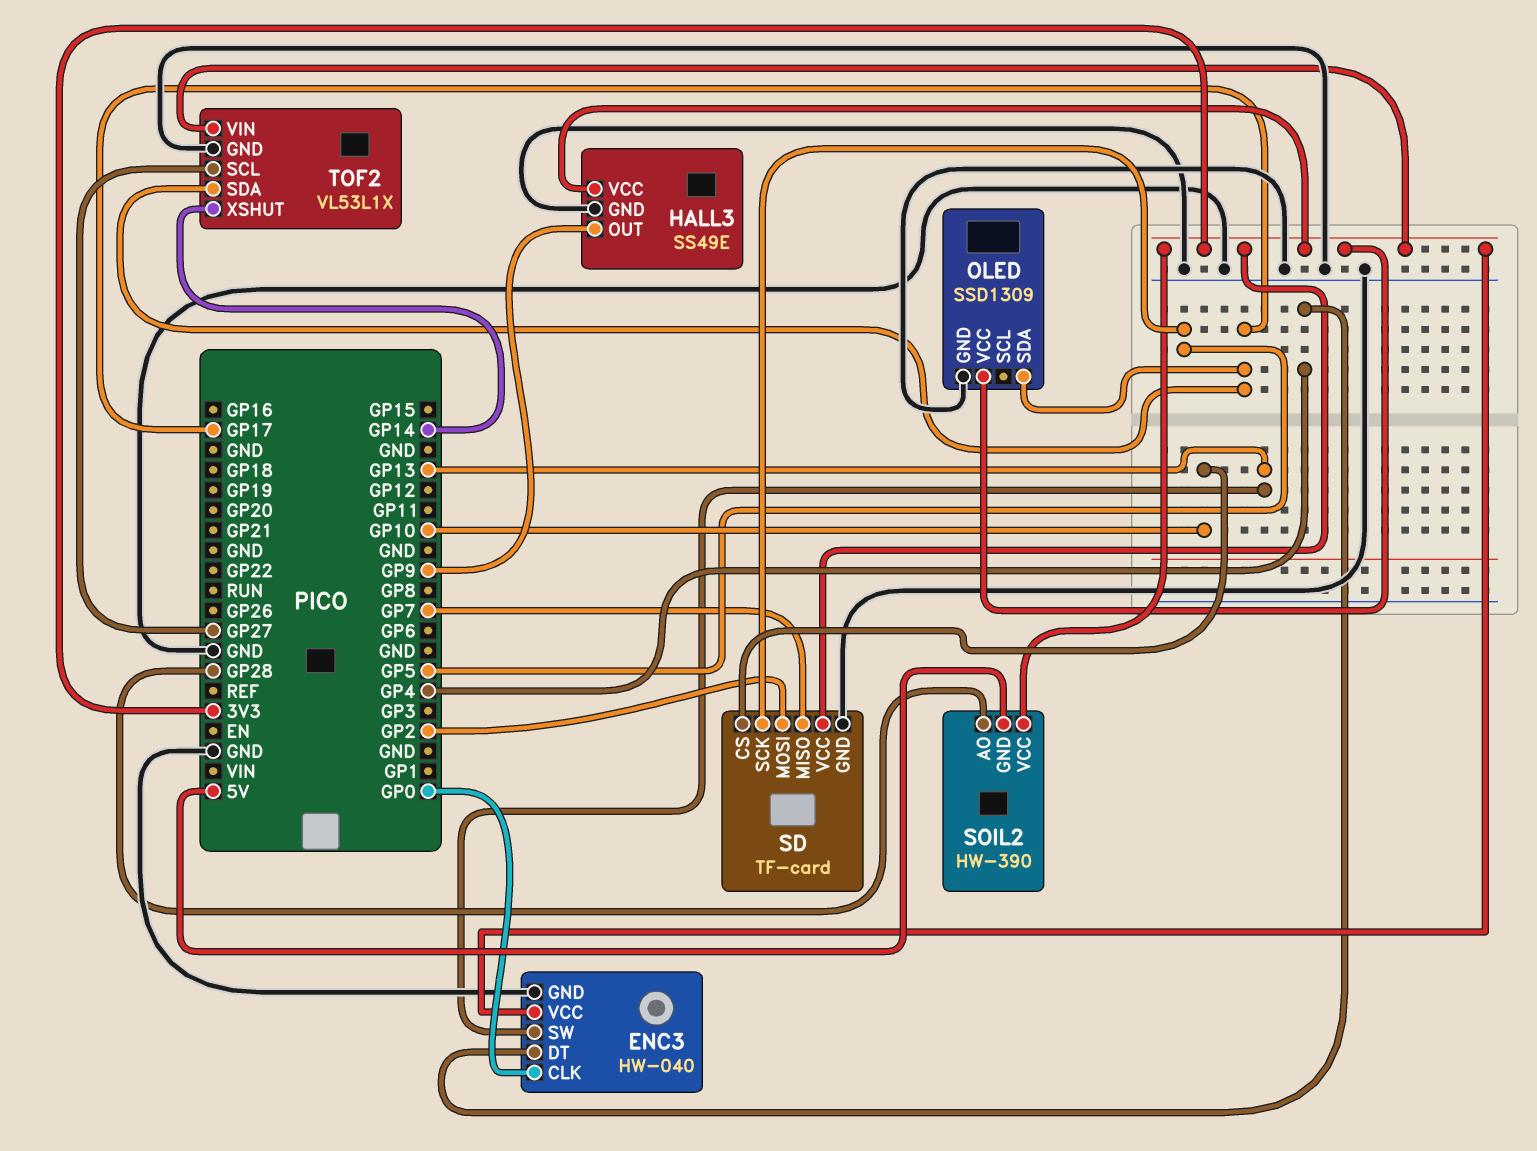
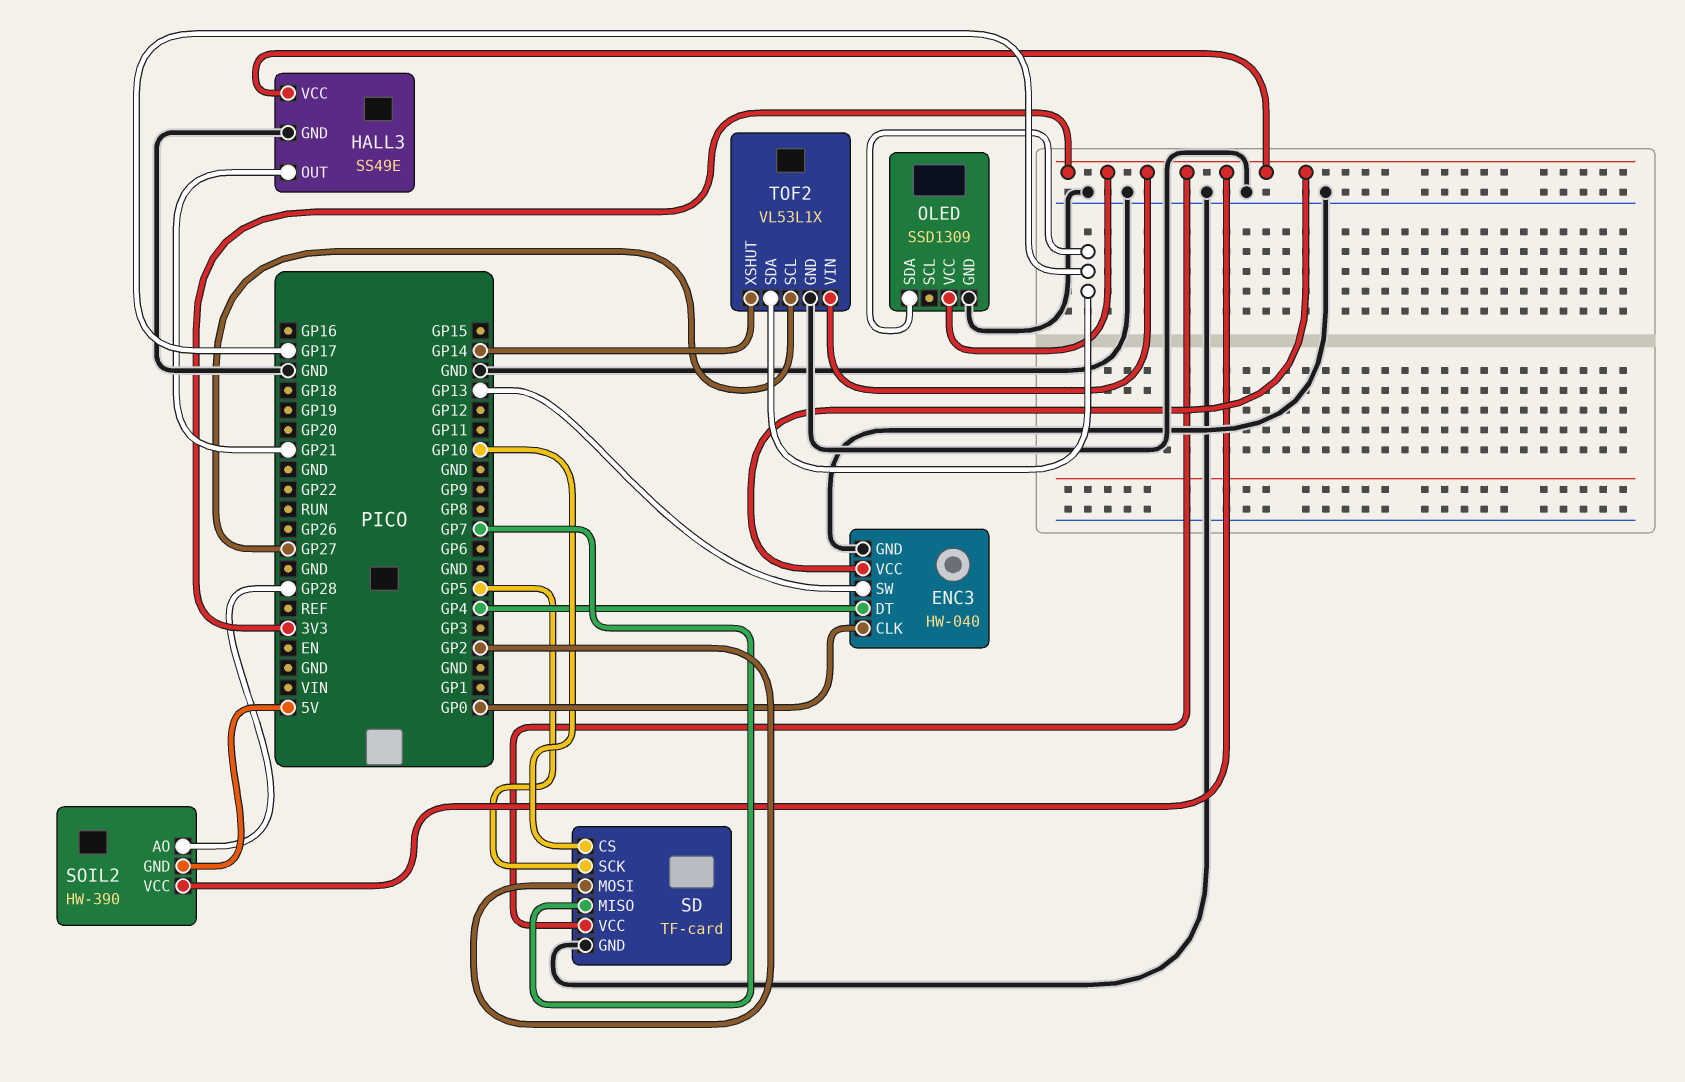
HALL3 pin OUT: GP9 -> GP21

